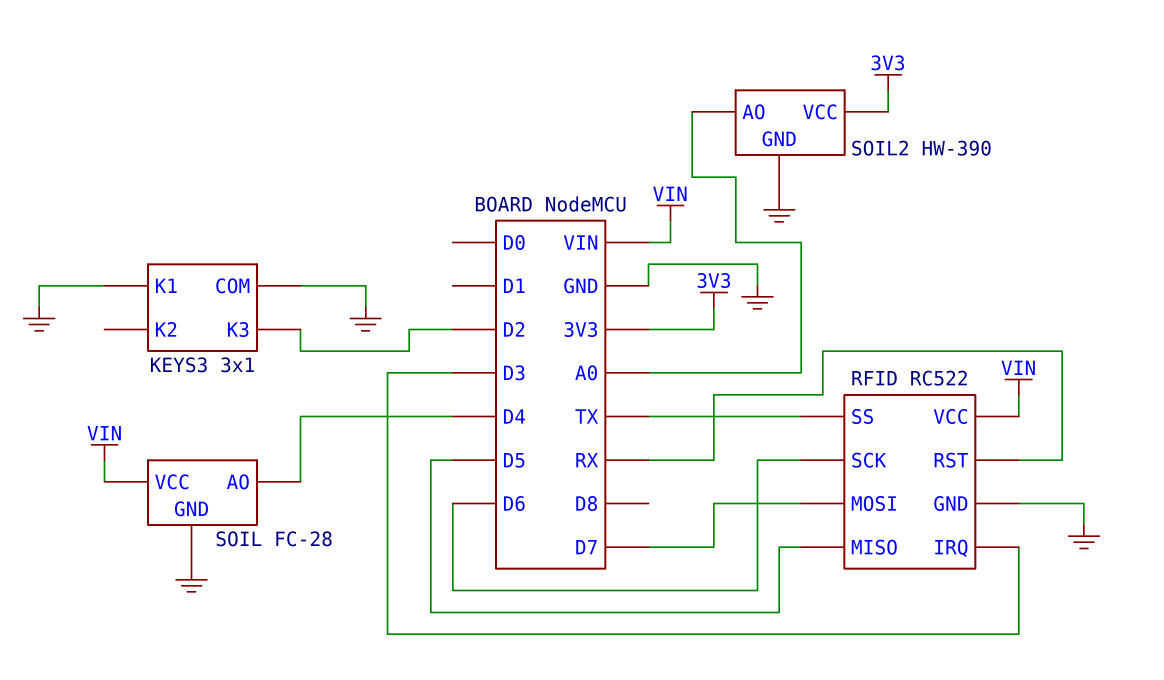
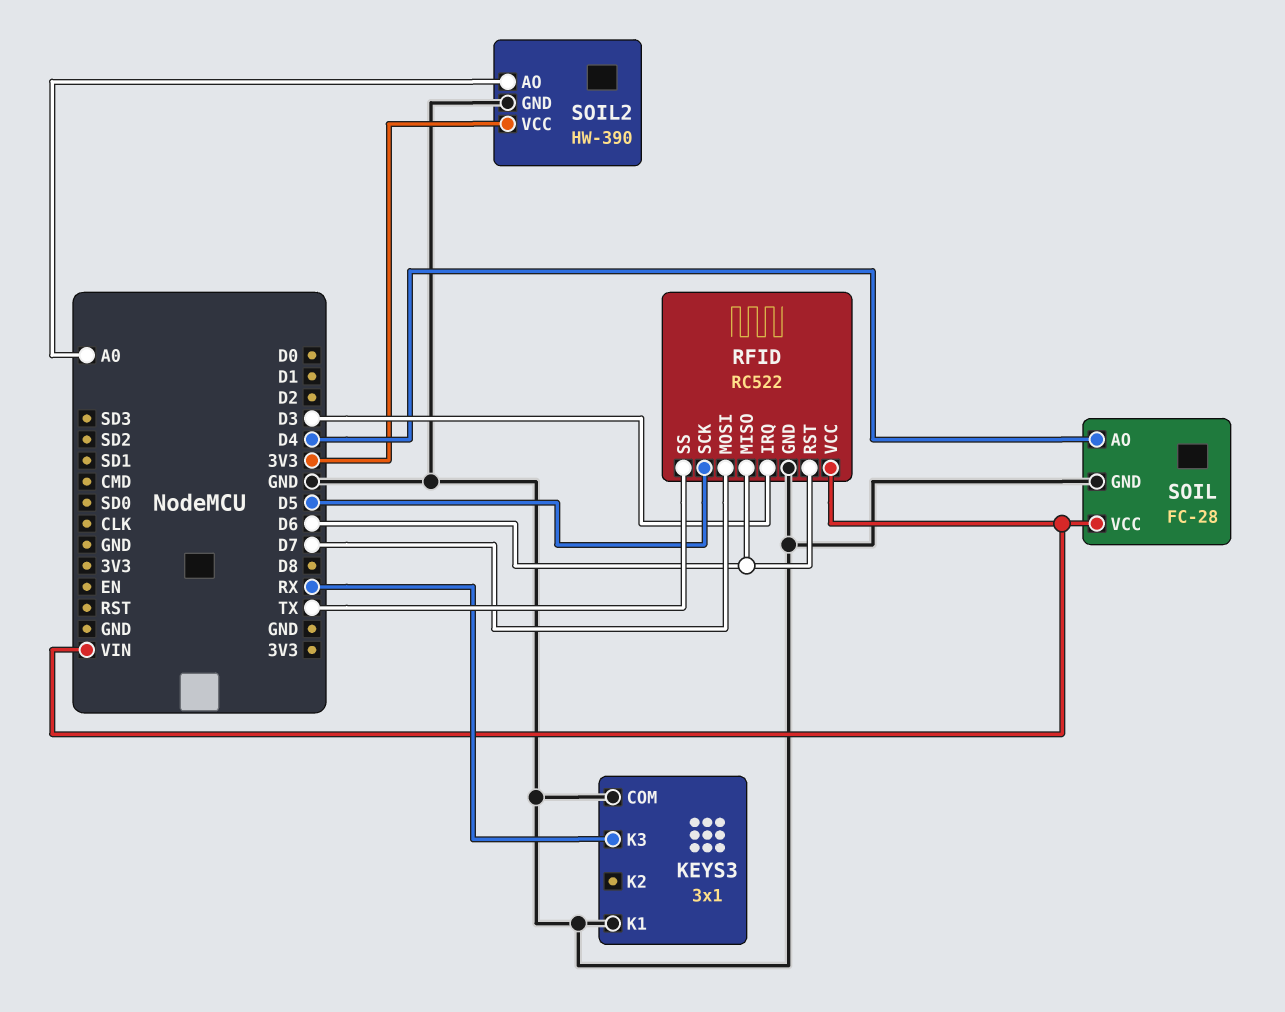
KEYS3 pin K3: D2 -> RX
RFID pin MISO: D5 -> D6
RFID pin RST: RX -> D6
RFID pin SCK: D6 -> D5

